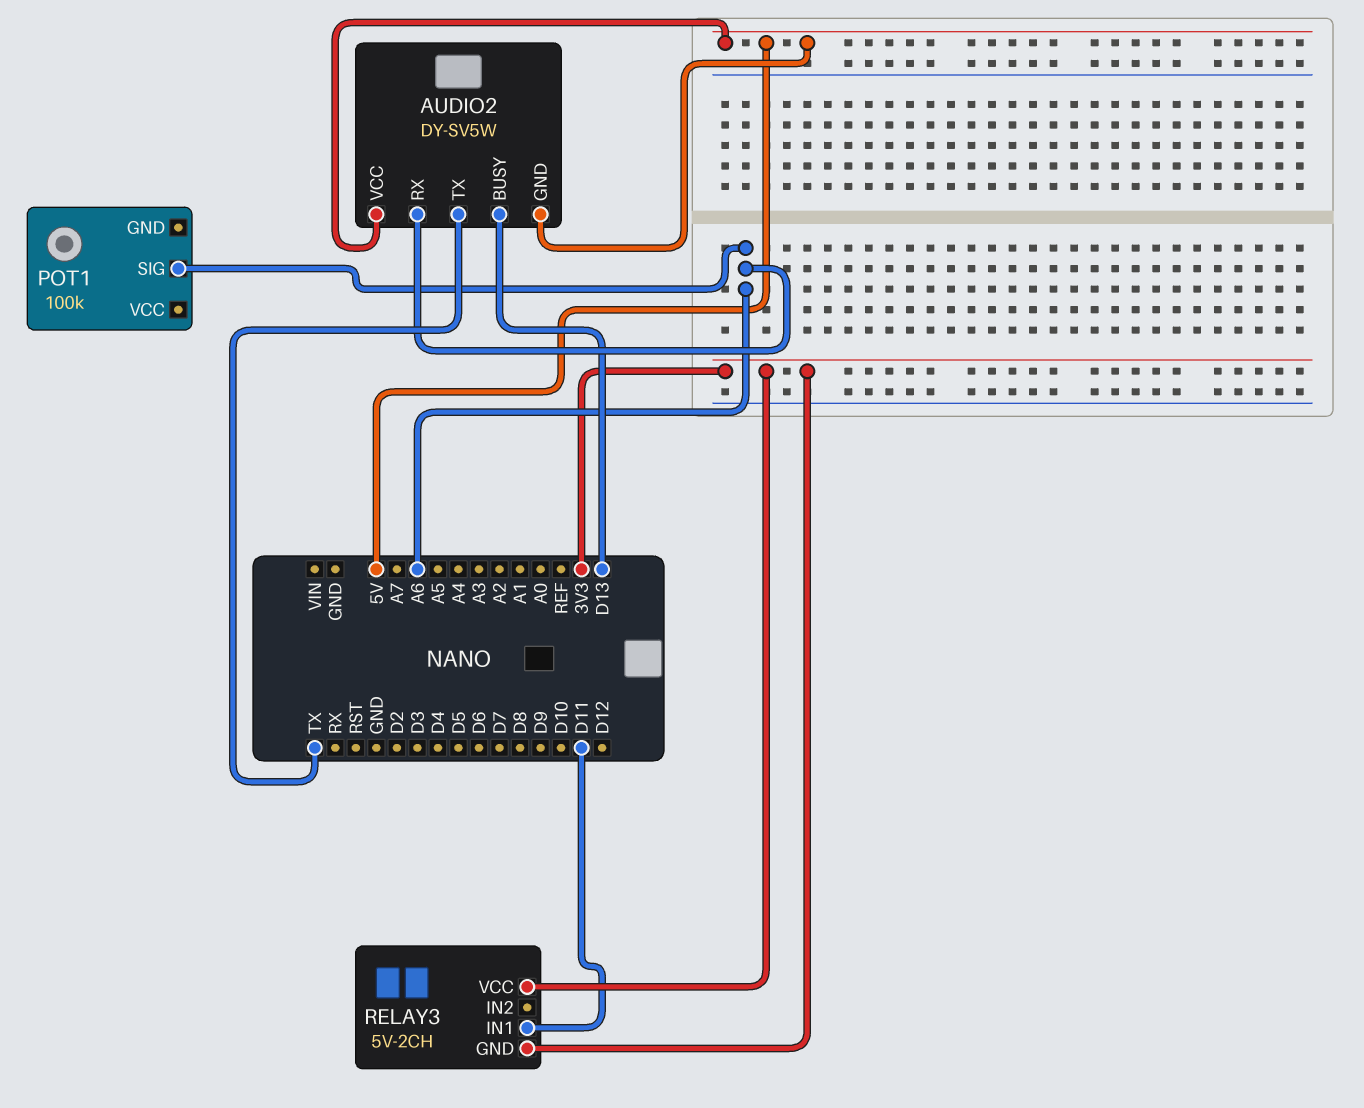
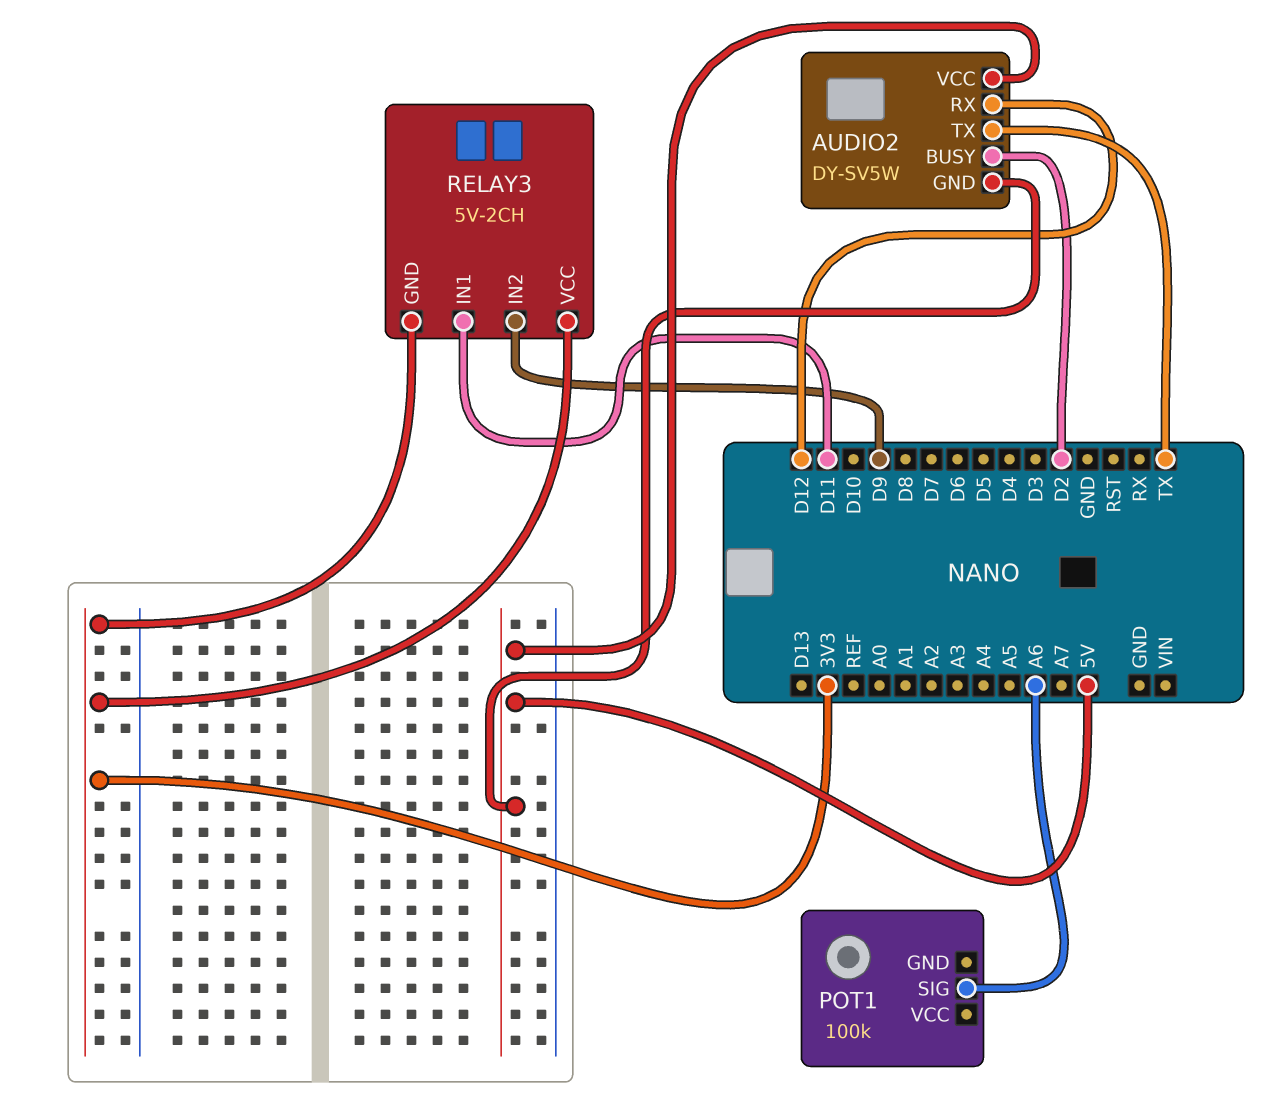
AUDIO2 pin BUSY: D13 -> D2
AUDIO2 pin RX: A6 -> D12
RELAY3 pin IN2: none -> D9

